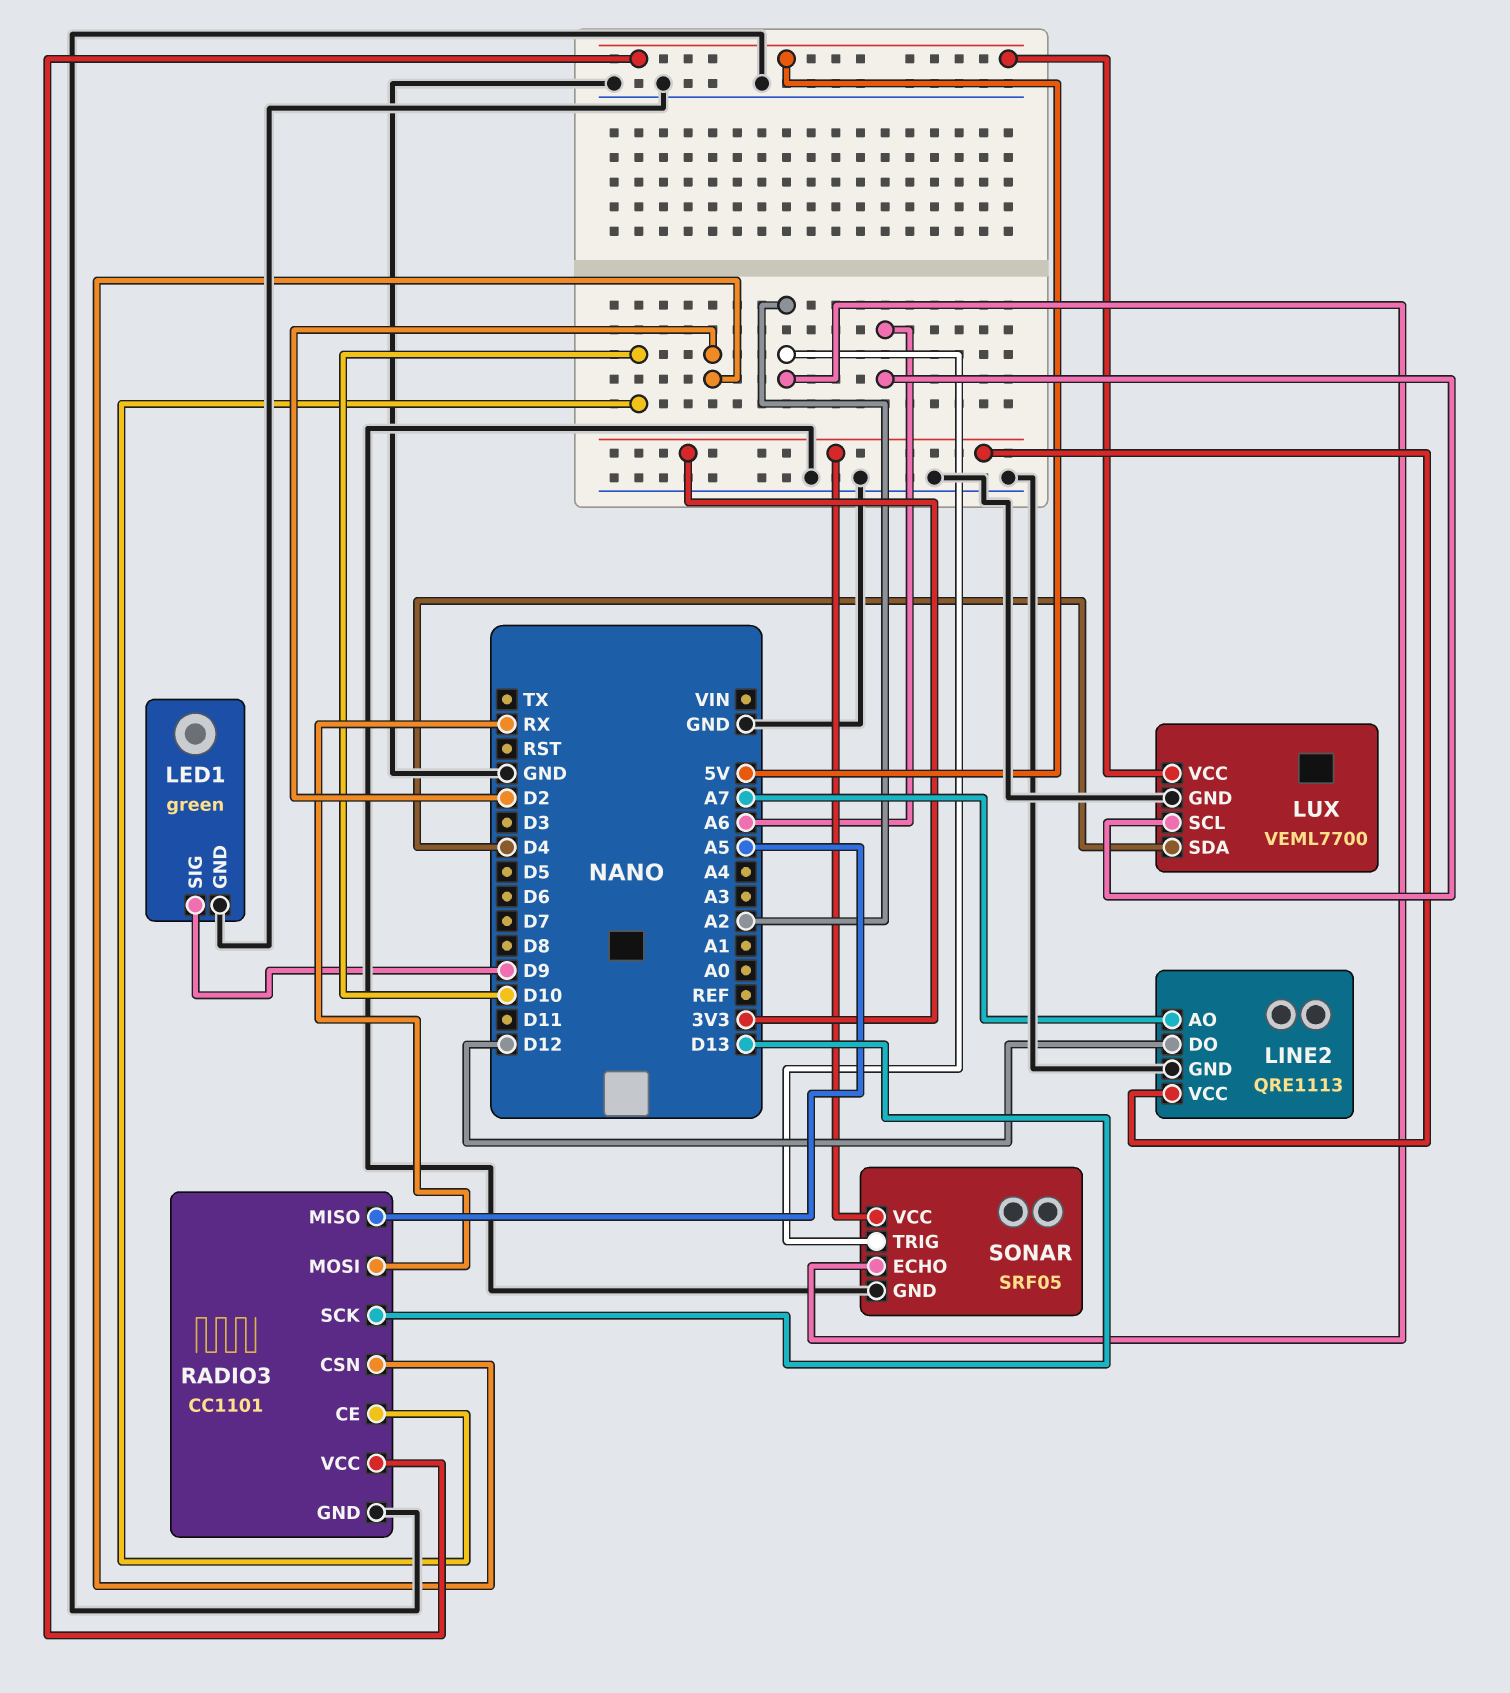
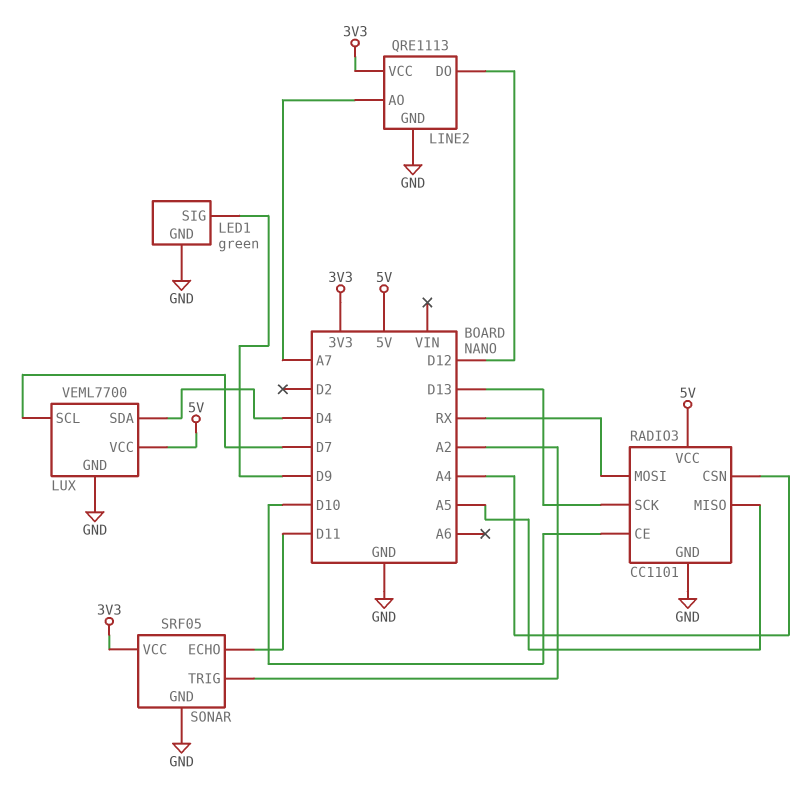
LUX pin SCL: A6 -> D7
RADIO3 pin CSN: D2 -> A4
SONAR pin ECHO: A2 -> D11

